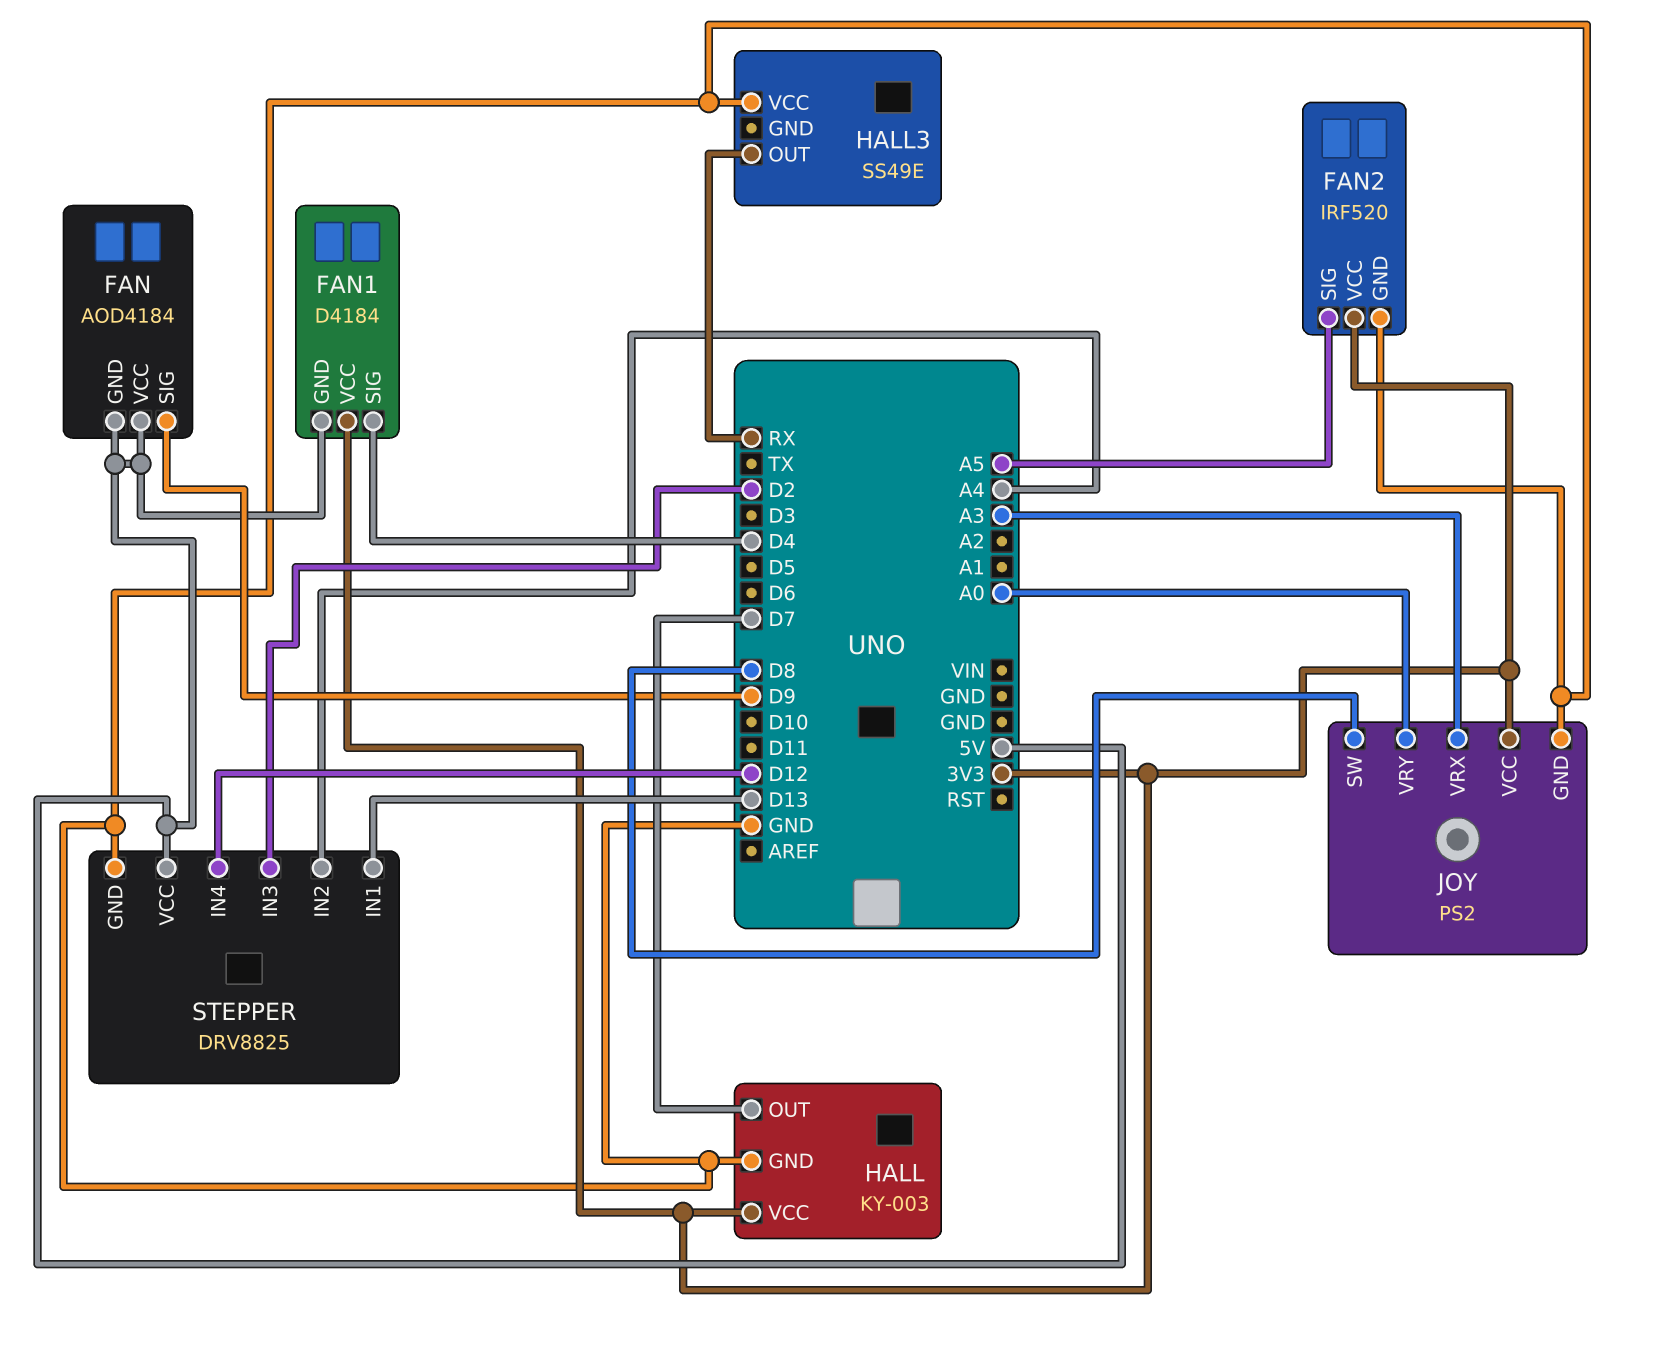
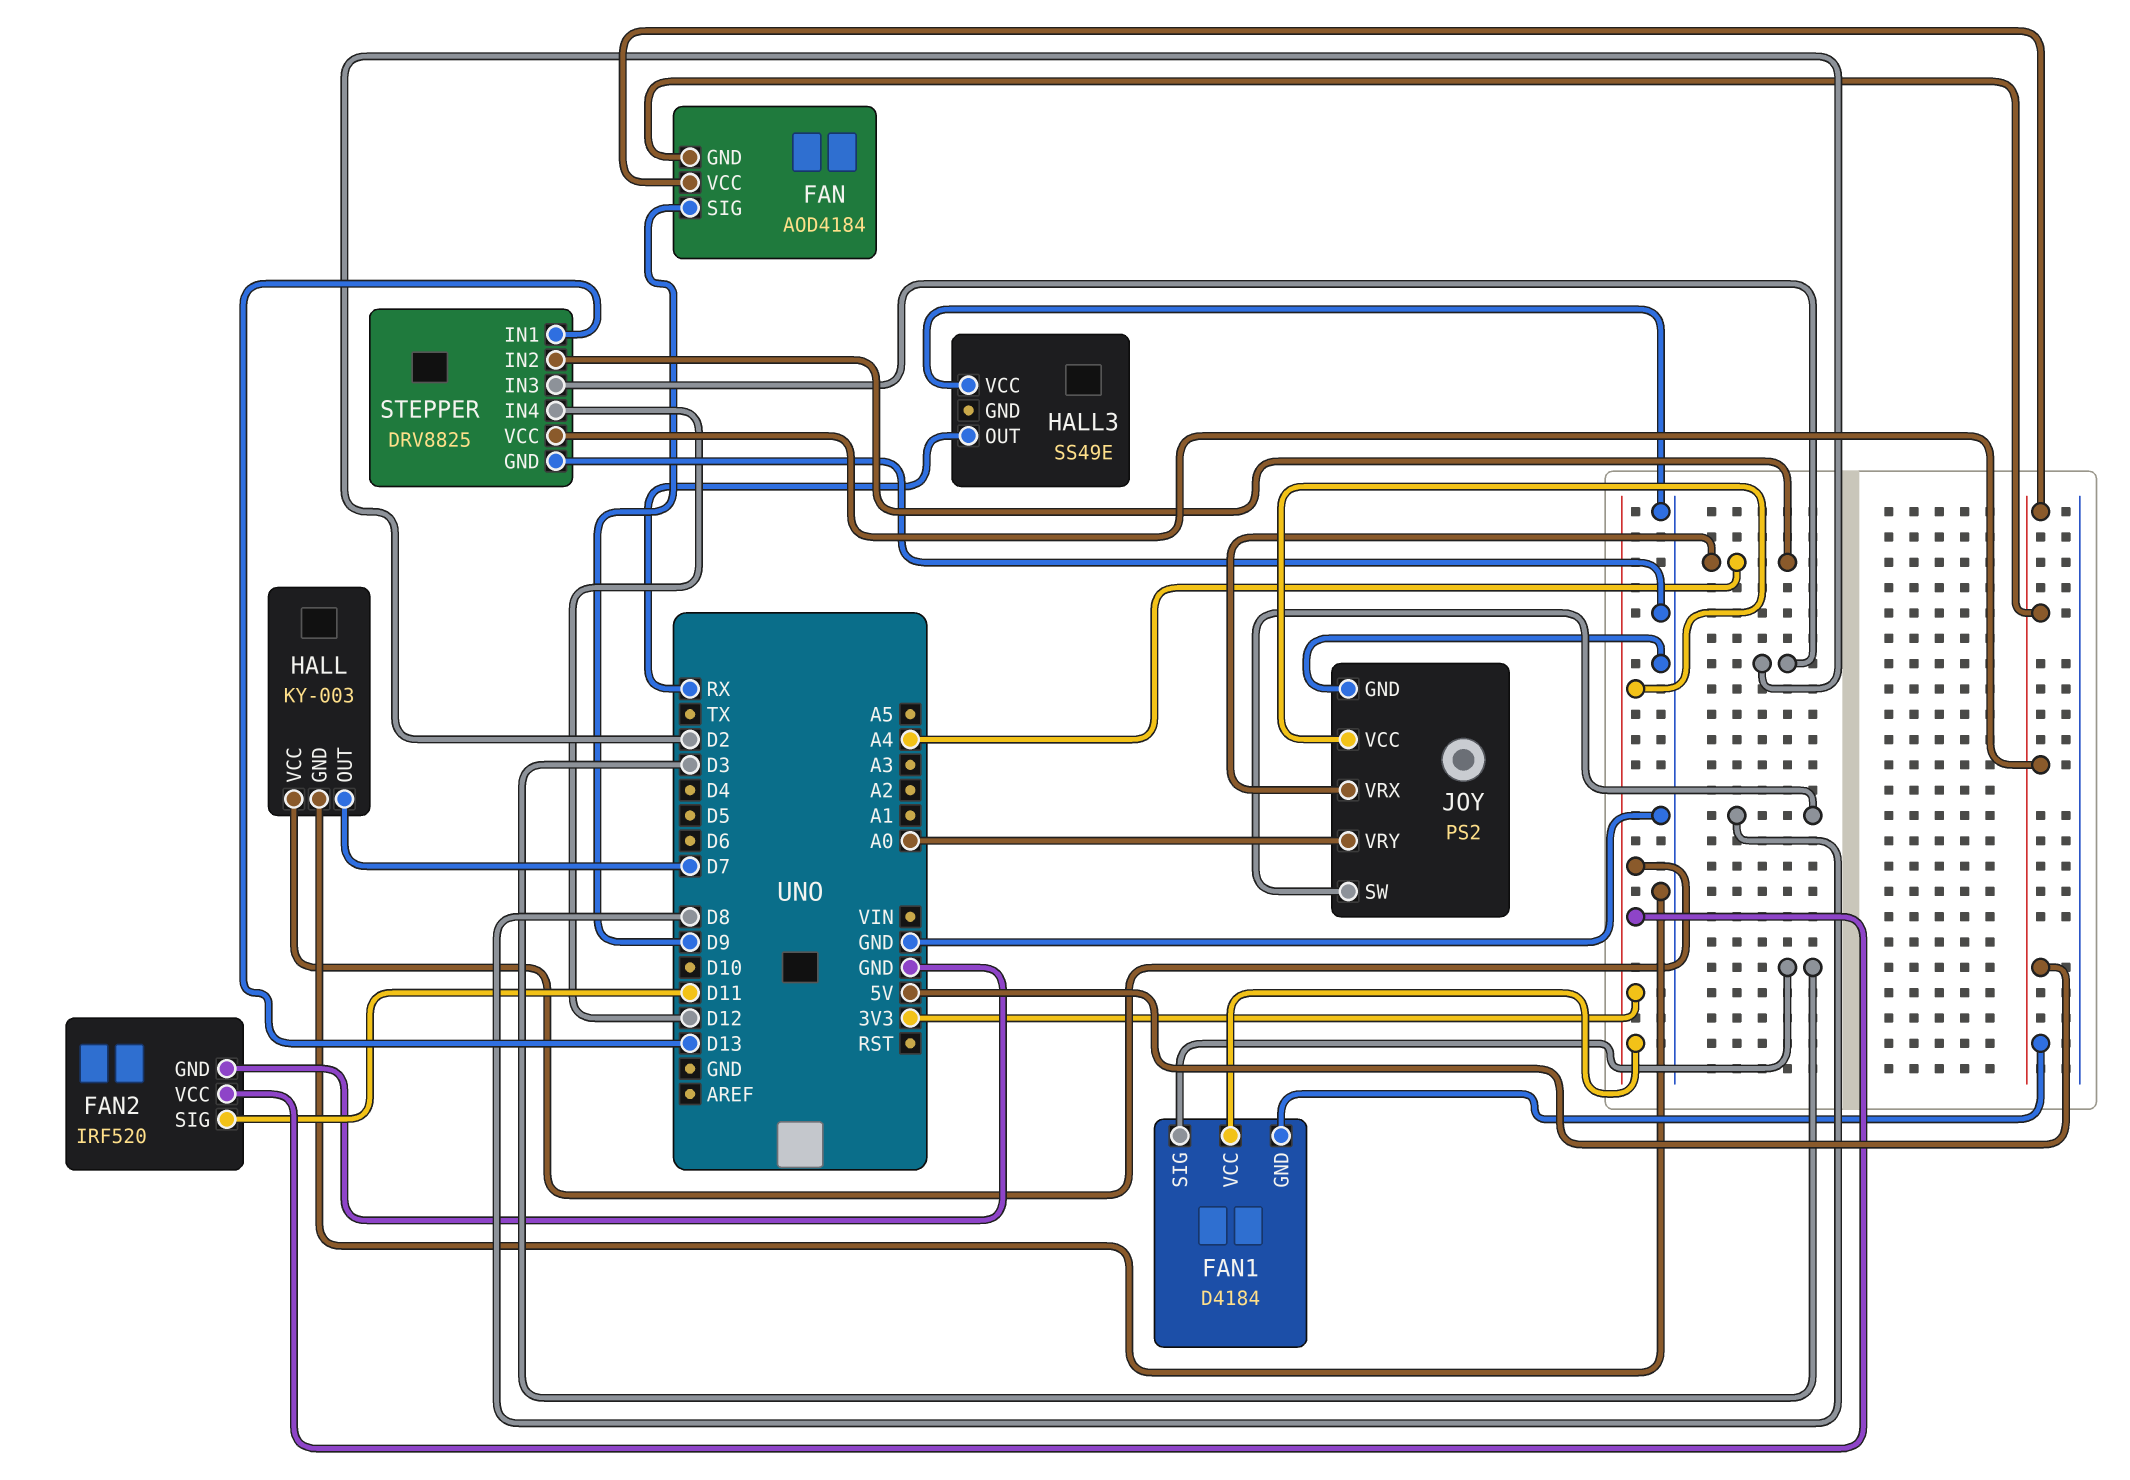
FAN1 pin SIG: D4 -> D3
FAN2 pin SIG: A5 -> D11
JOY pin VRX: A3 -> A4

